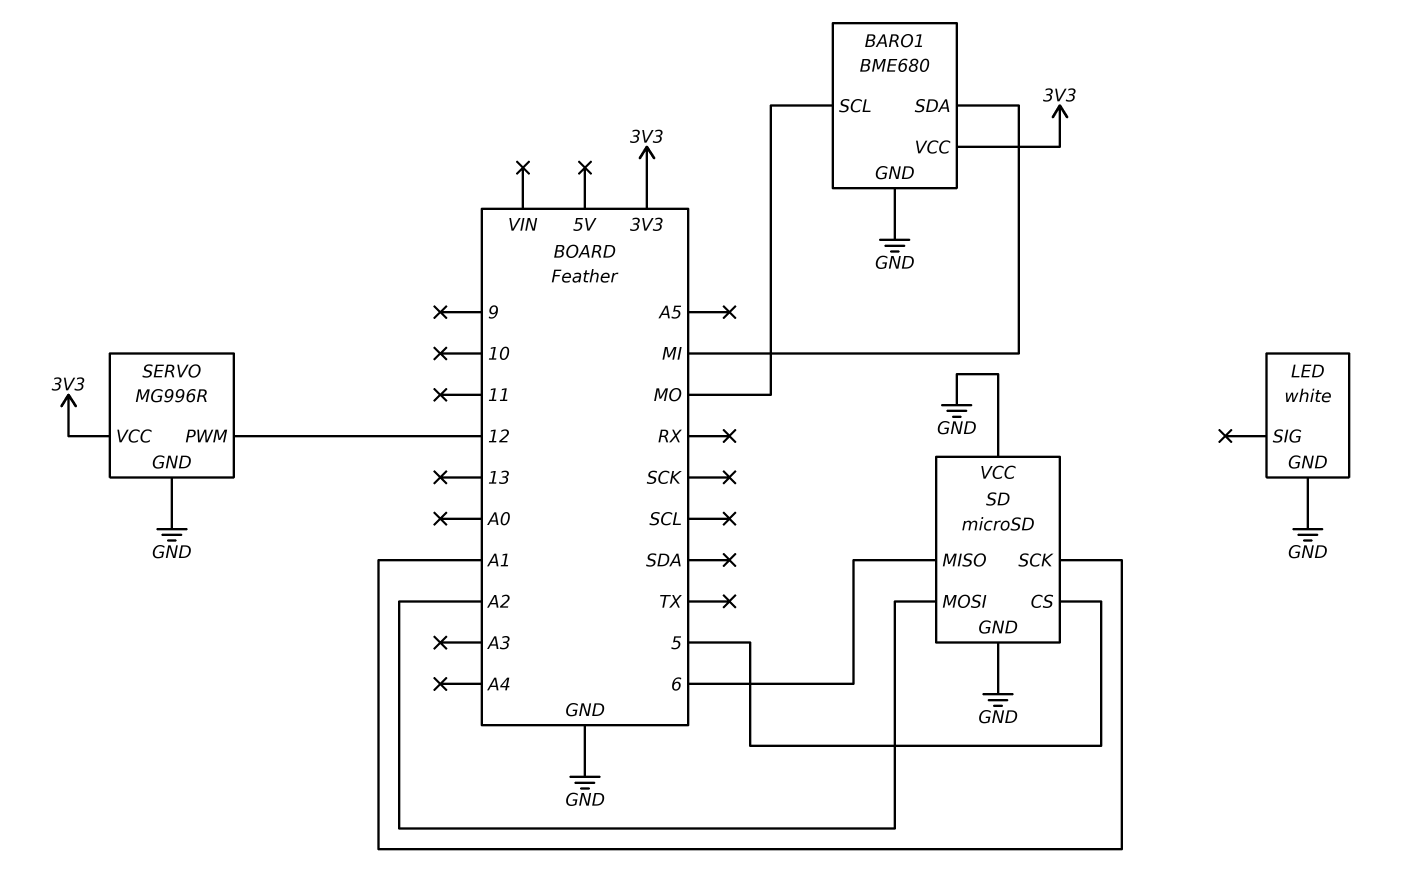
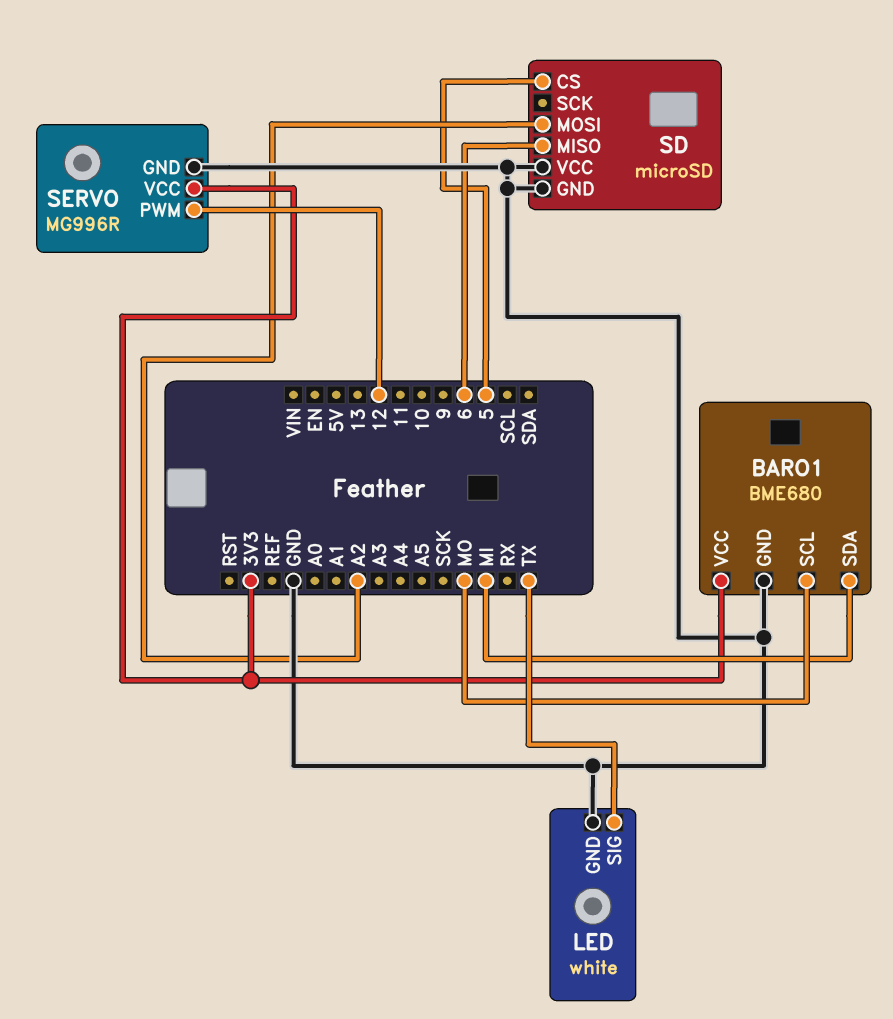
LED pin SIG: none -> TX
SD pin SCK: A1 -> none

